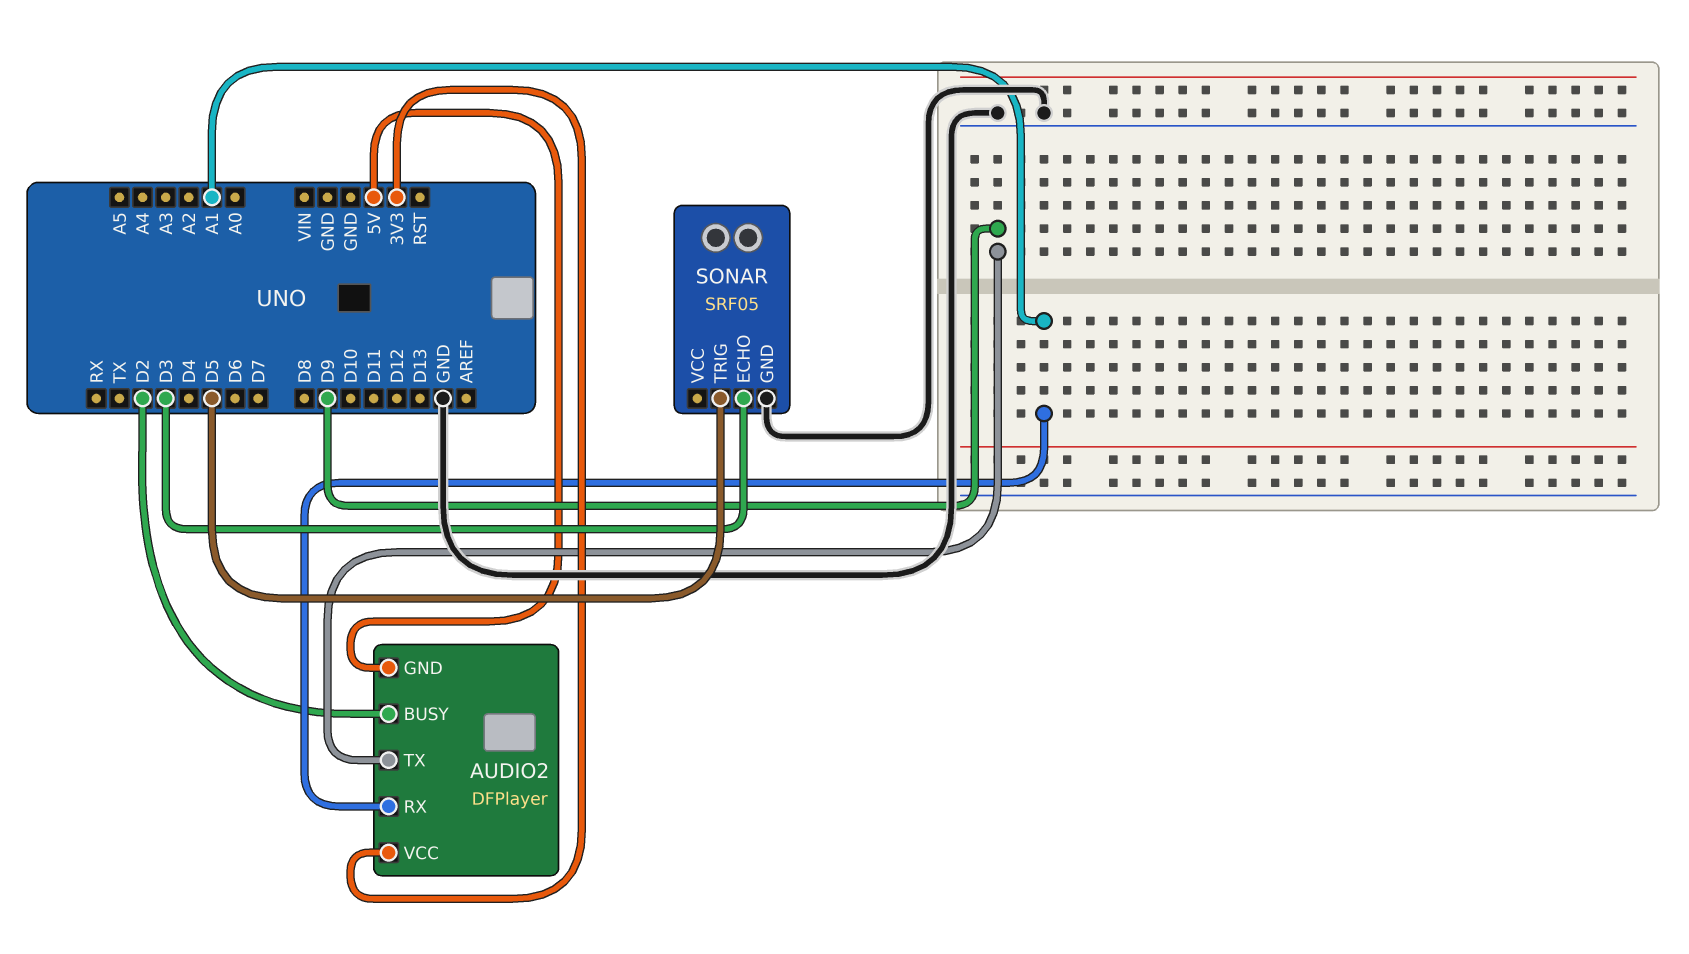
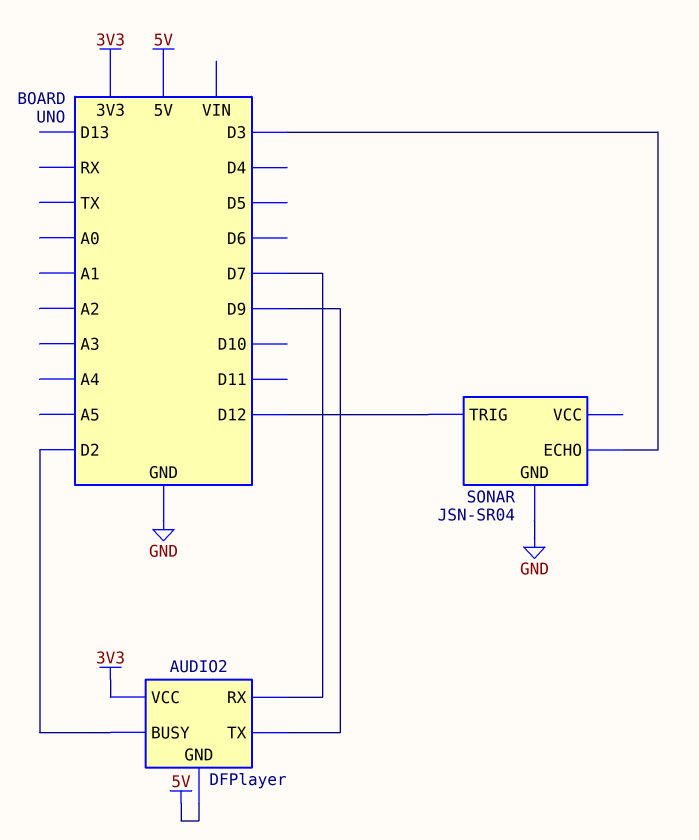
AUDIO2 pin RX: A1 -> D7
SONAR: SRF05 -> JSN-SR04
SONAR pin TRIG: D5 -> D12

